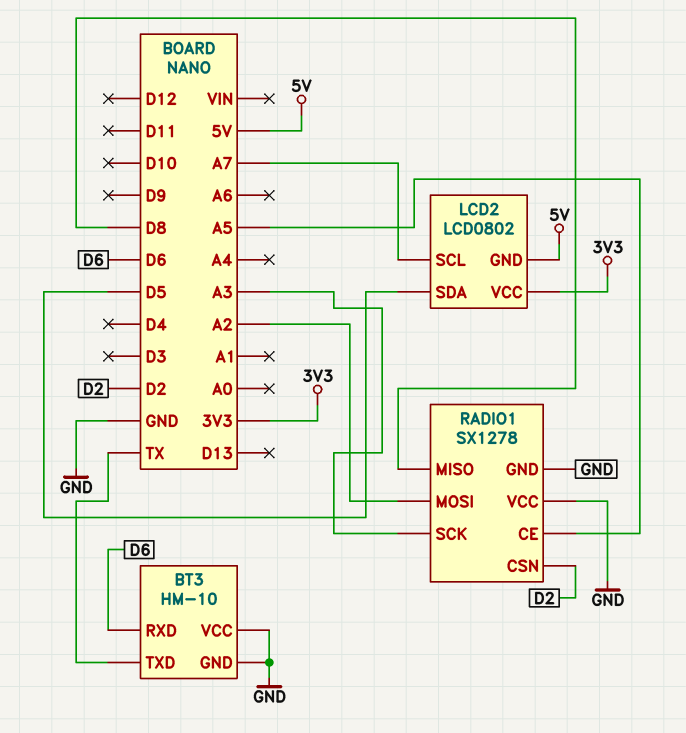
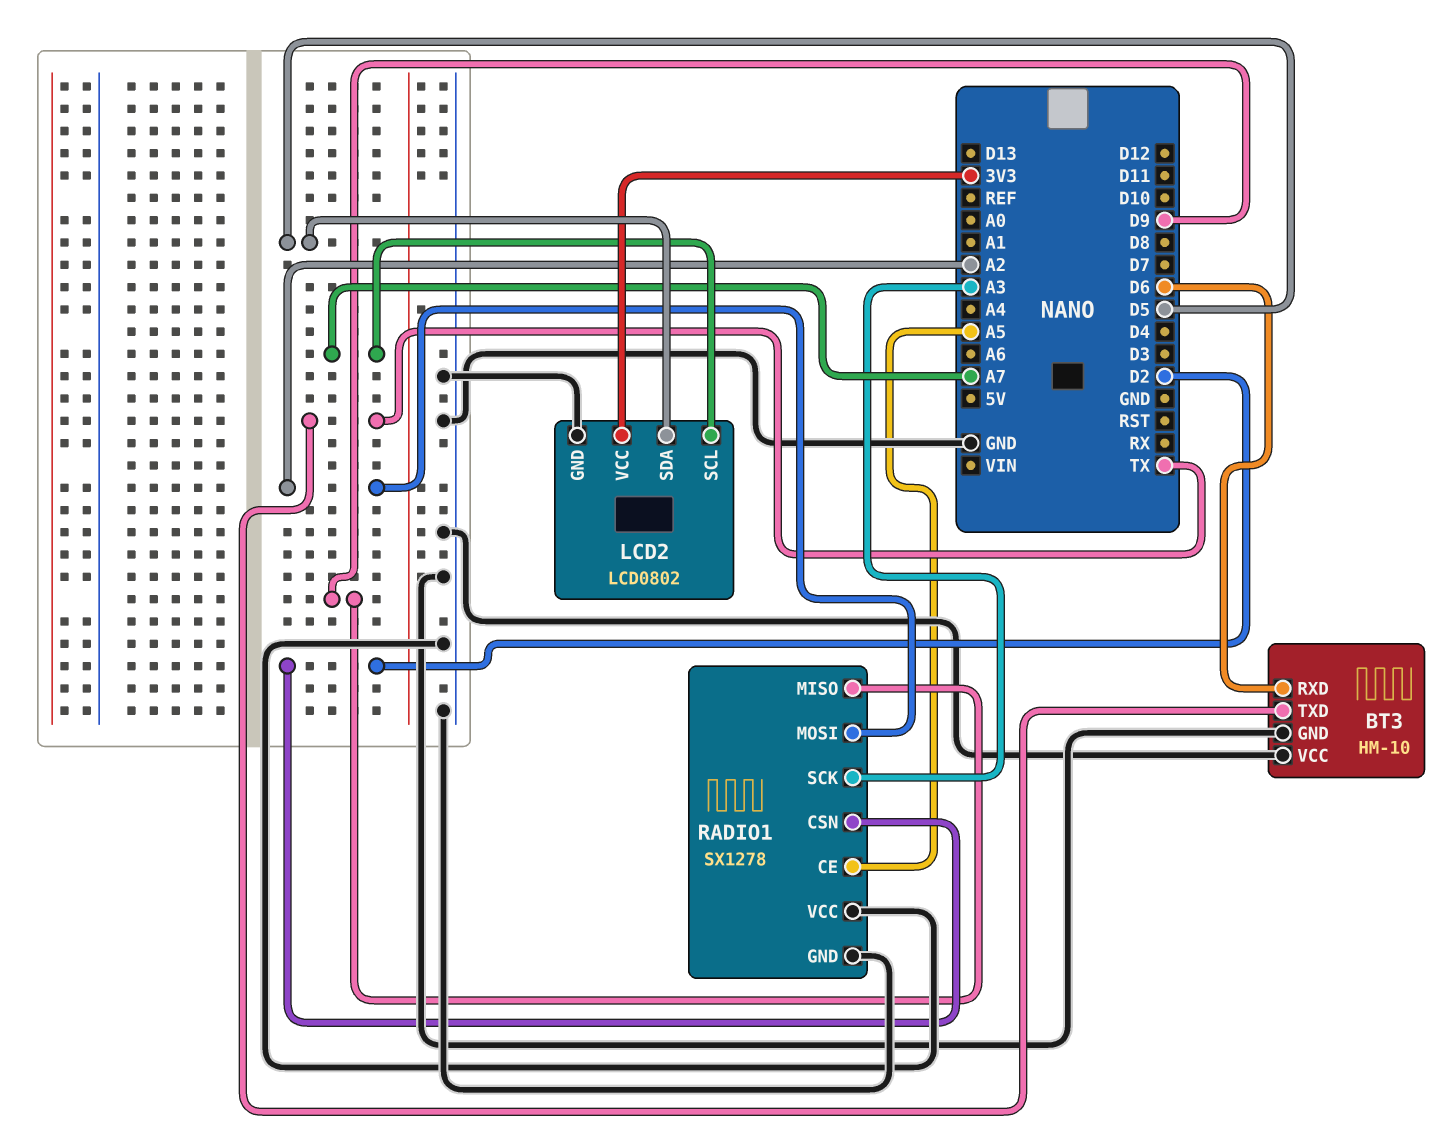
LCD2 pin GND: 5V -> GND
RADIO1 pin MISO: D8 -> D9

